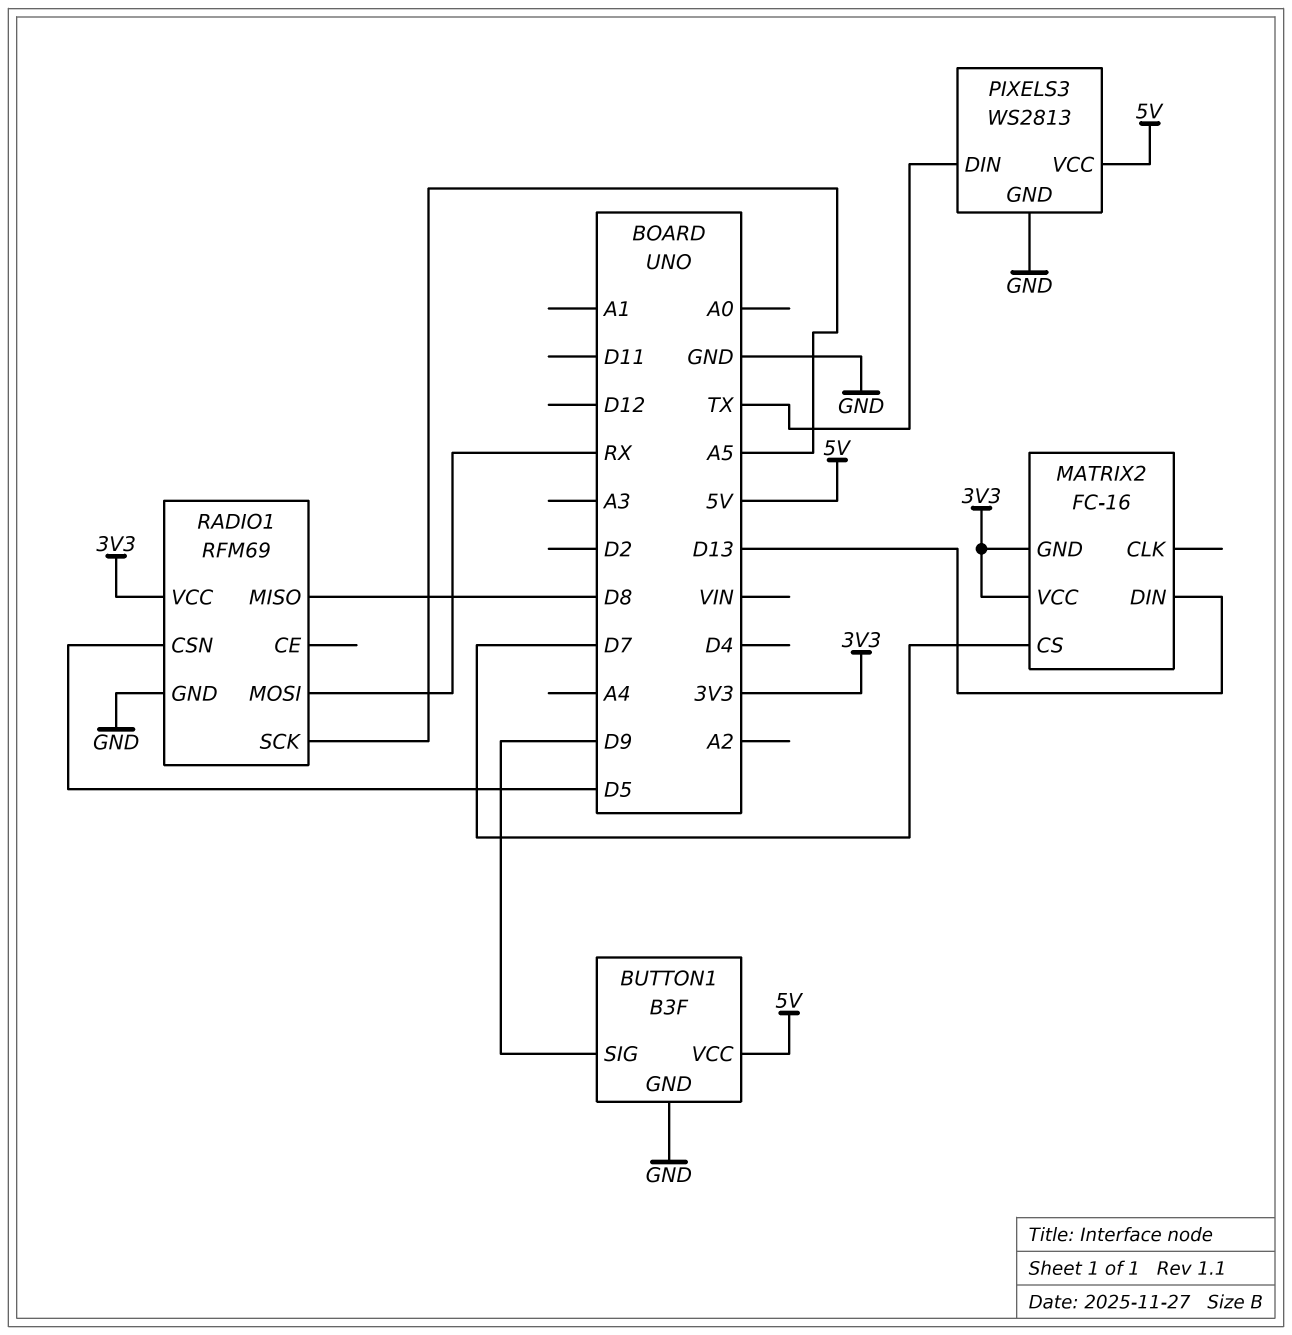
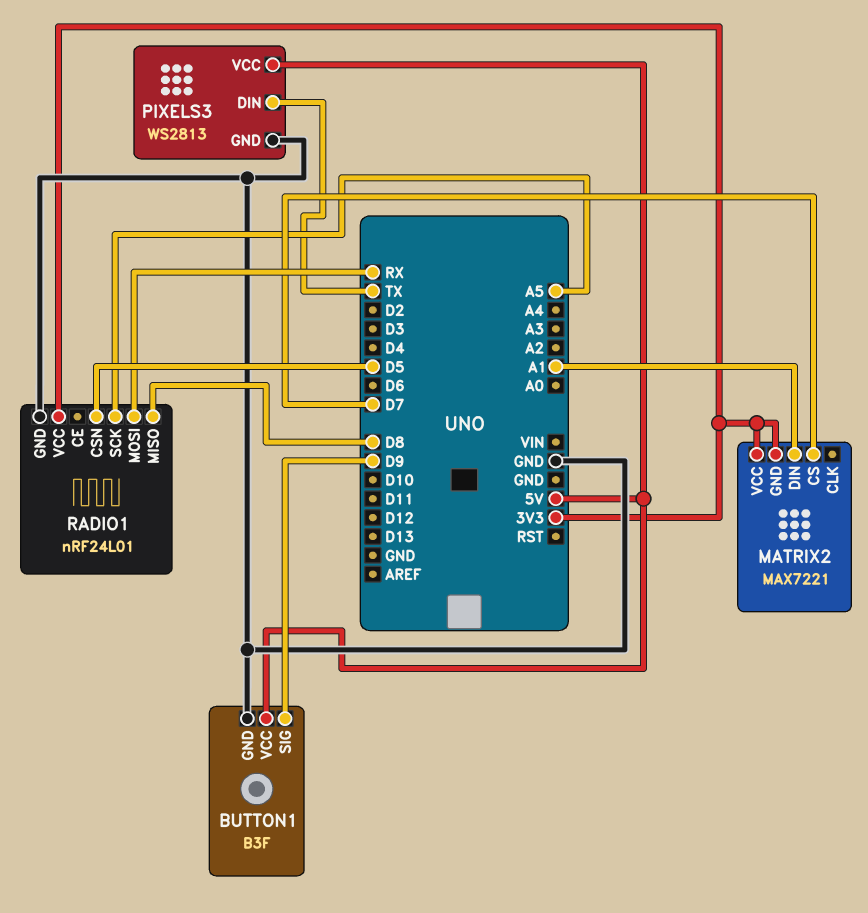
MATRIX2: FC-16 -> MAX7221
MATRIX2 pin DIN: D13 -> A1
RADIO1: RFM69 -> nRF24L01

